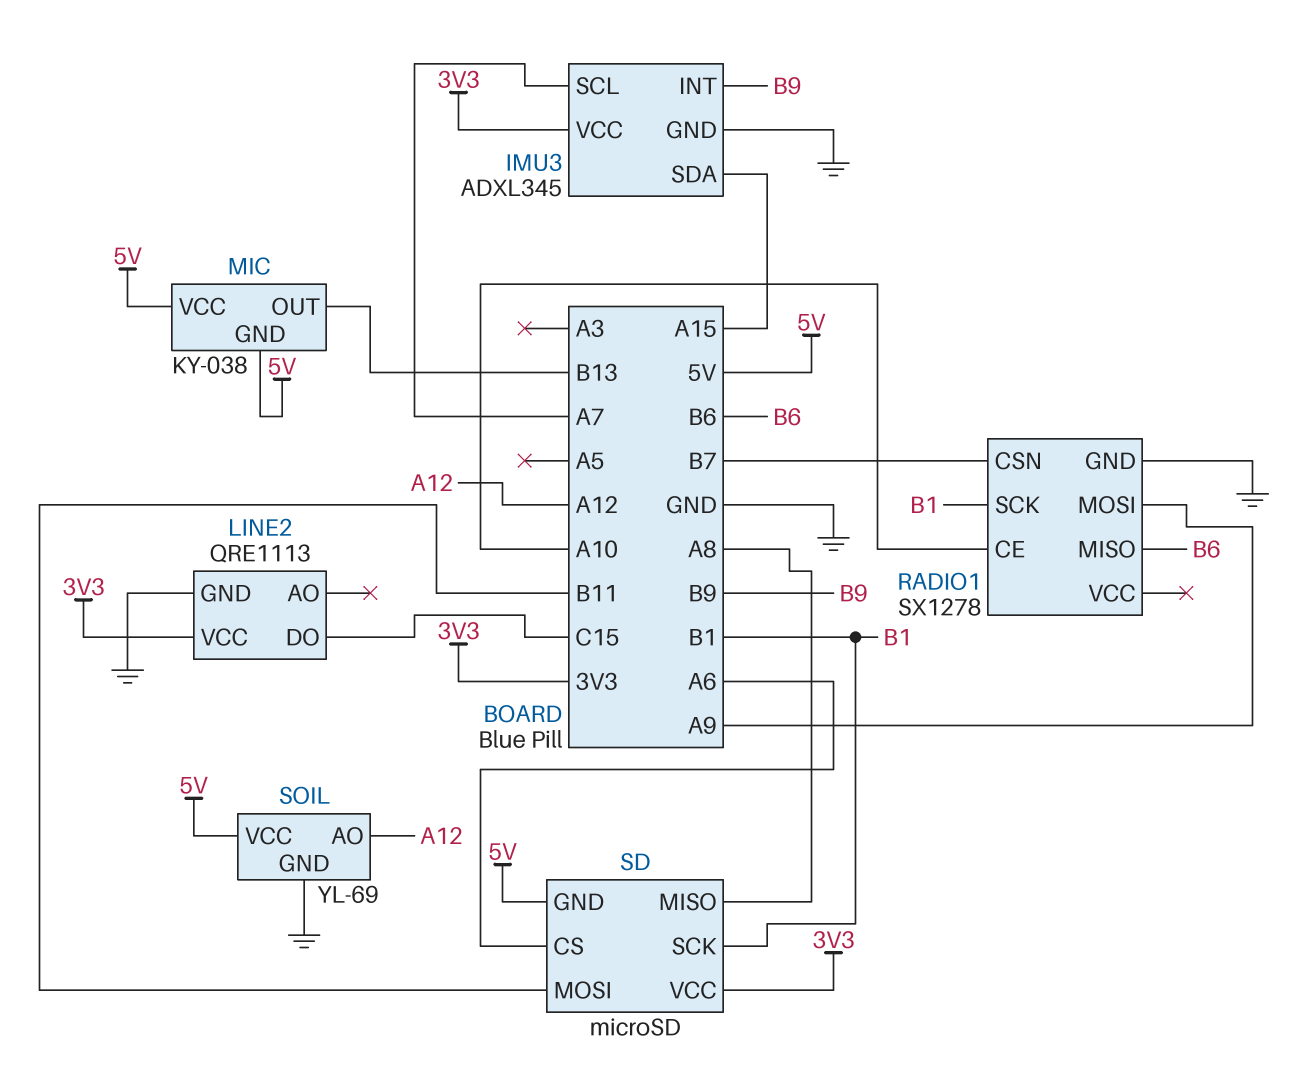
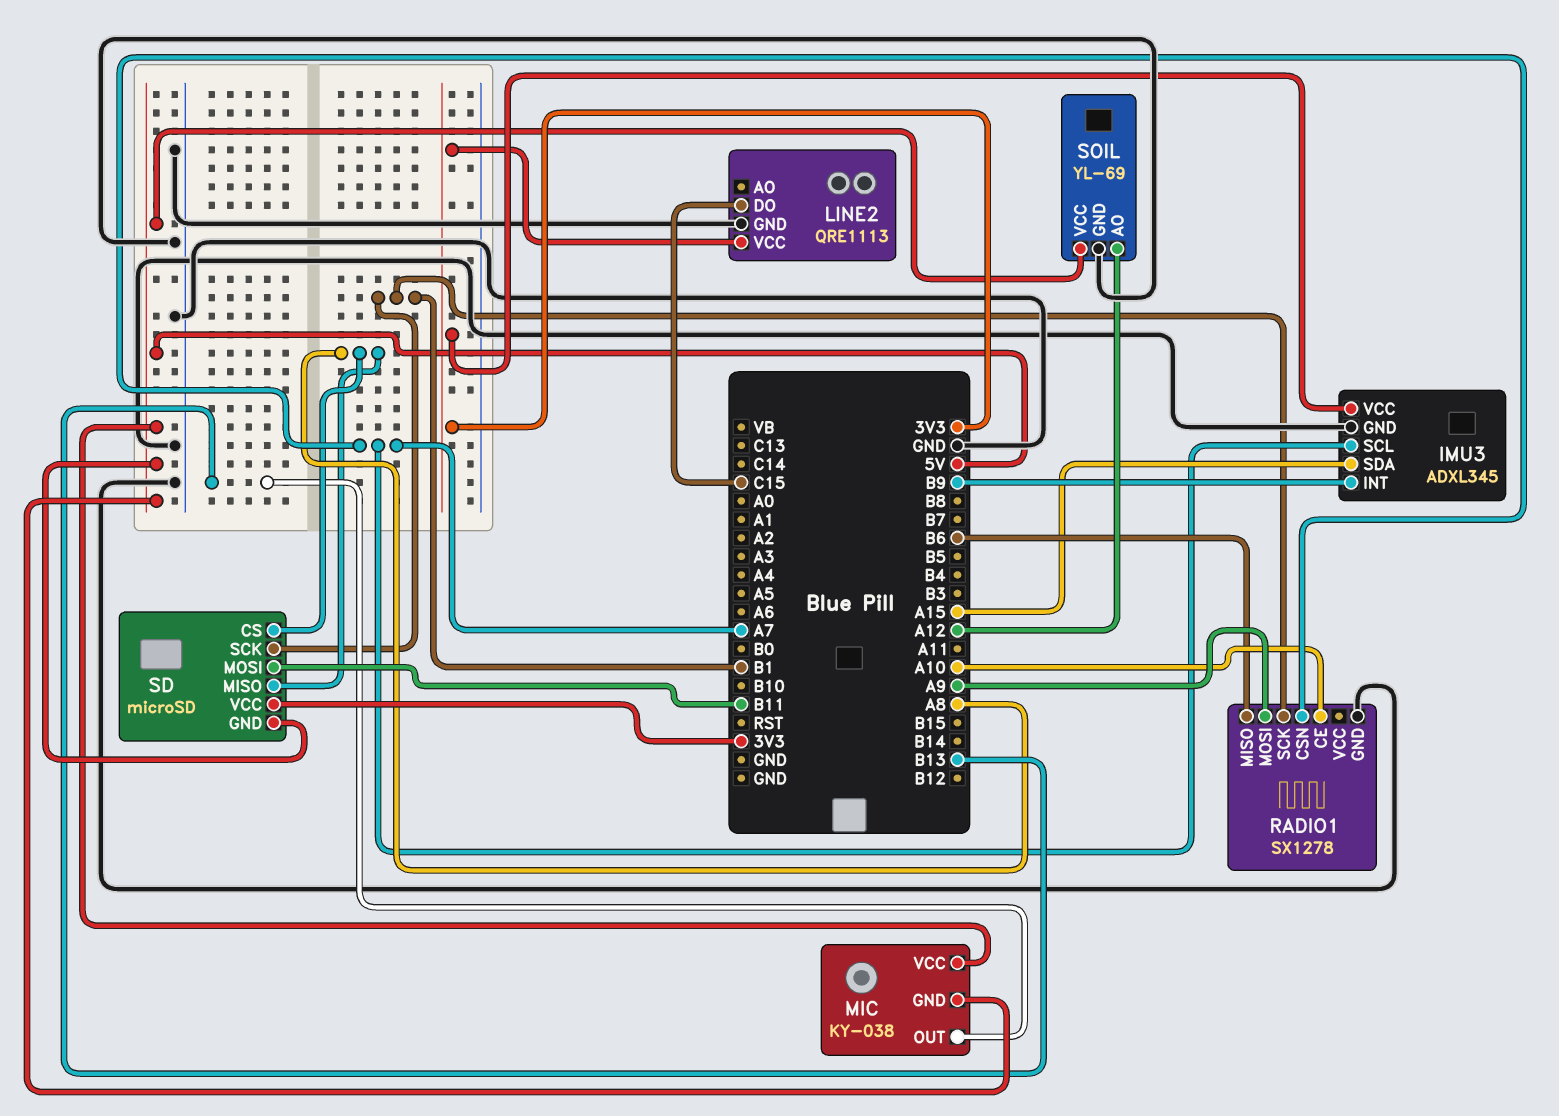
RADIO1 pin CSN: B7 -> A7
SD pin CS: A6 -> A8

